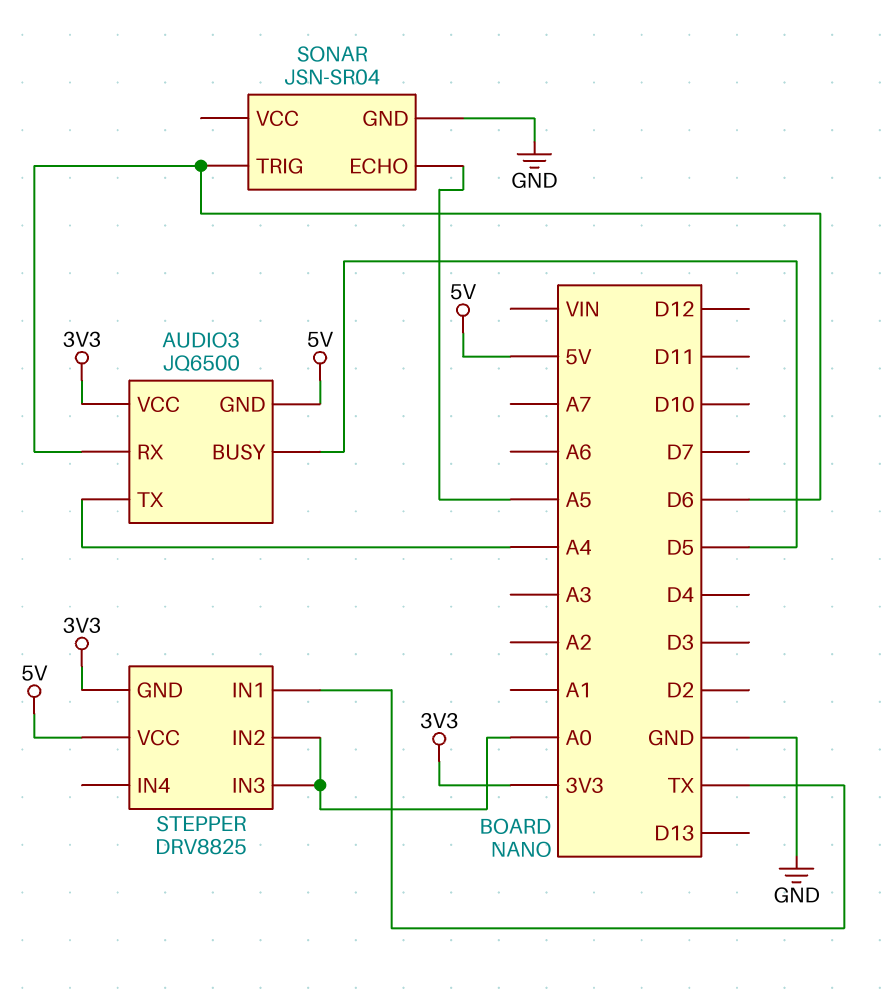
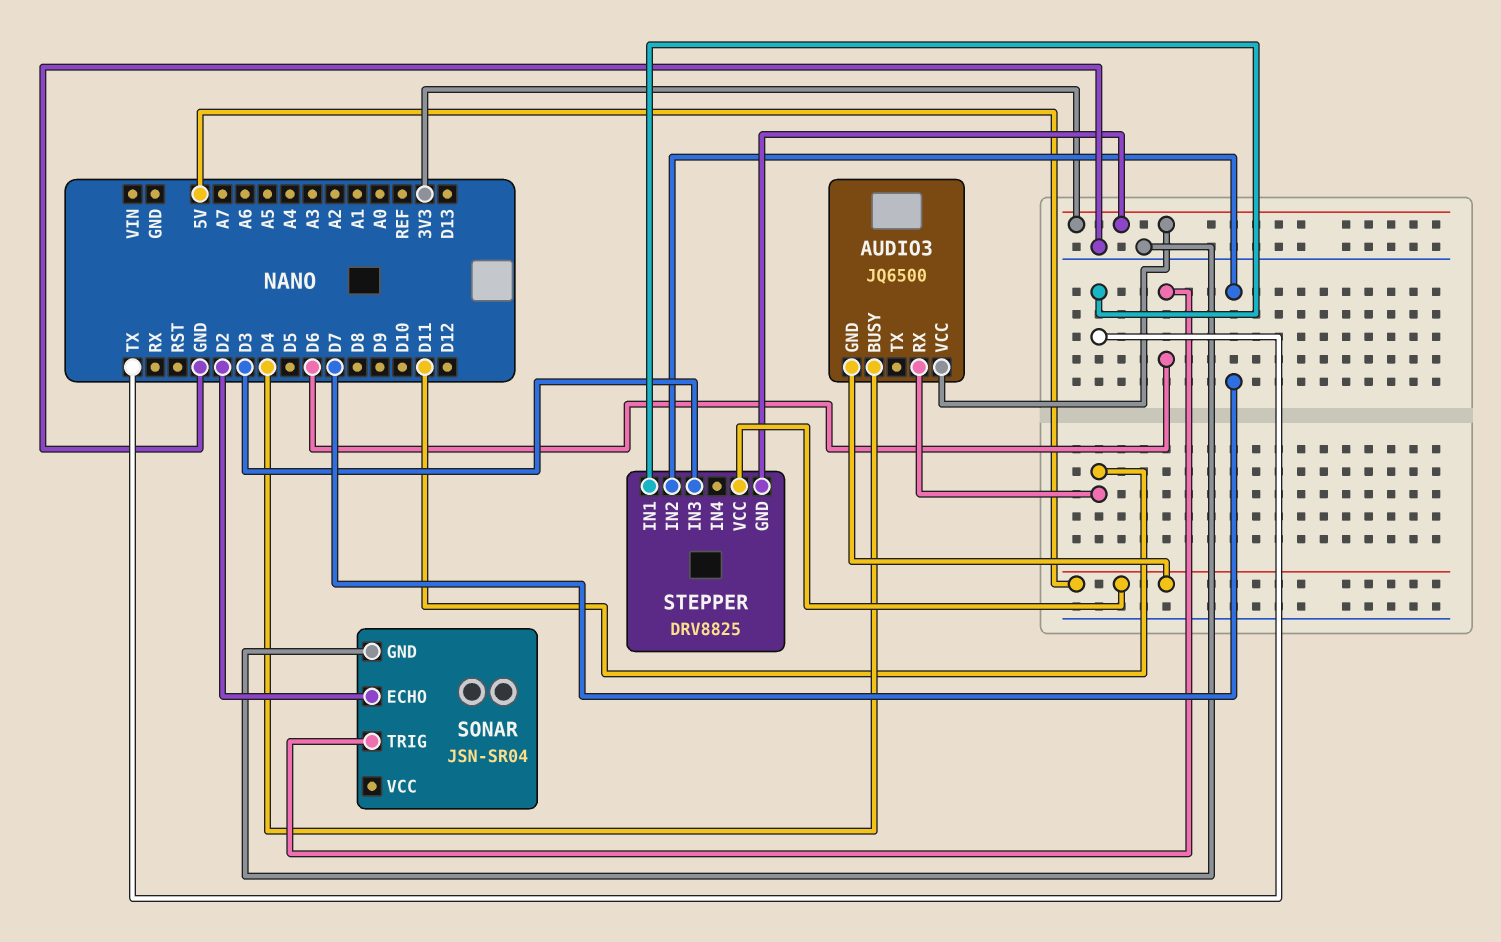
AUDIO3 pin BUSY: D5 -> D4
AUDIO3 pin RX: D6 -> D11
AUDIO3 pin TX: A4 -> none
SONAR pin ECHO: A5 -> D2
STEPPER pin IN2: A0 -> D7
STEPPER pin IN3: A0 -> D3

